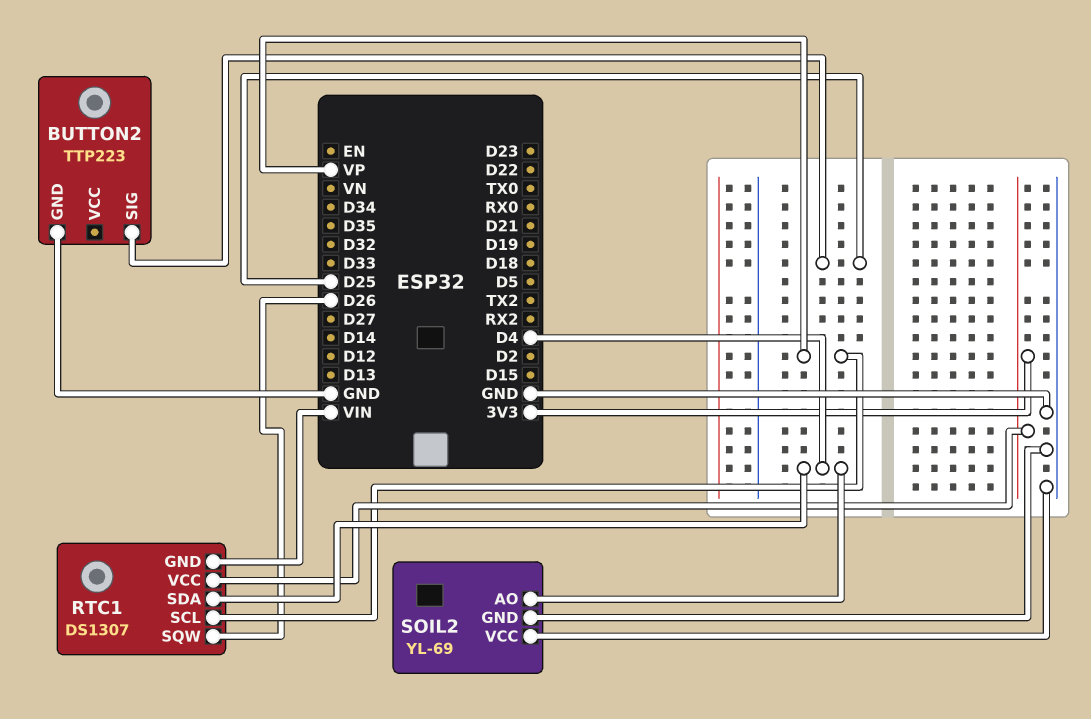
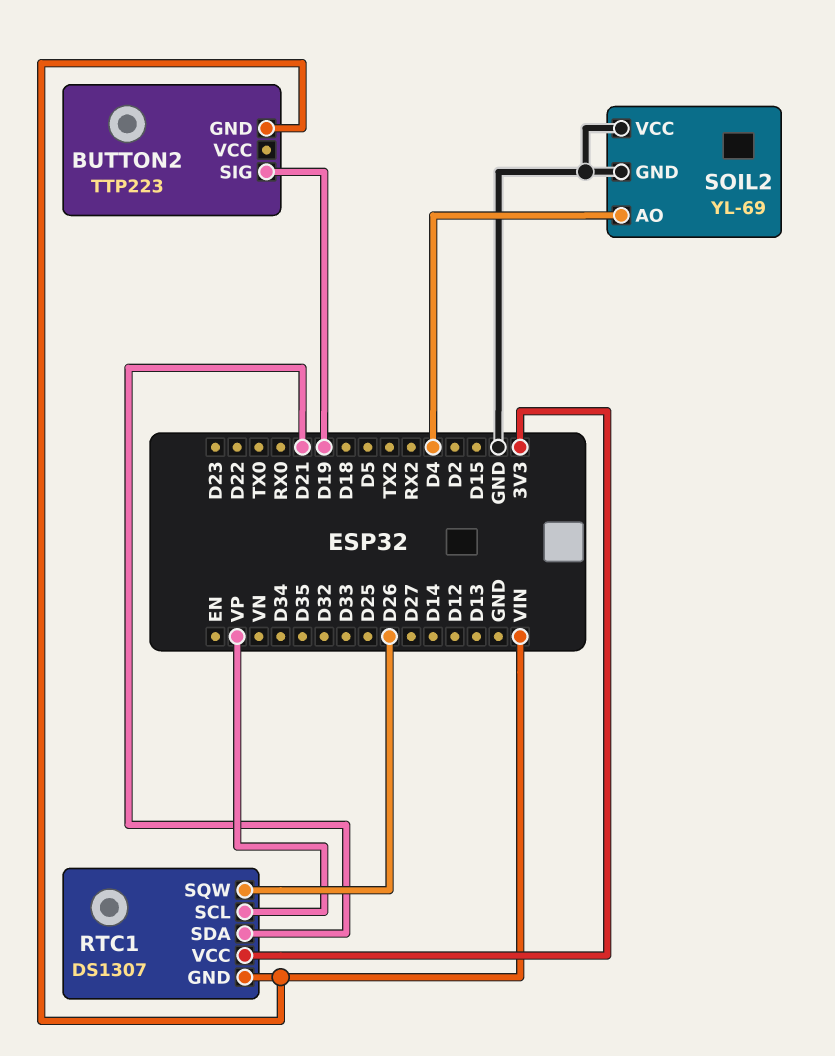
BUTTON2 pin GND: GND -> VIN
BUTTON2 pin SIG: D25 -> D19
RTC1 pin SDA: D4 -> D21

